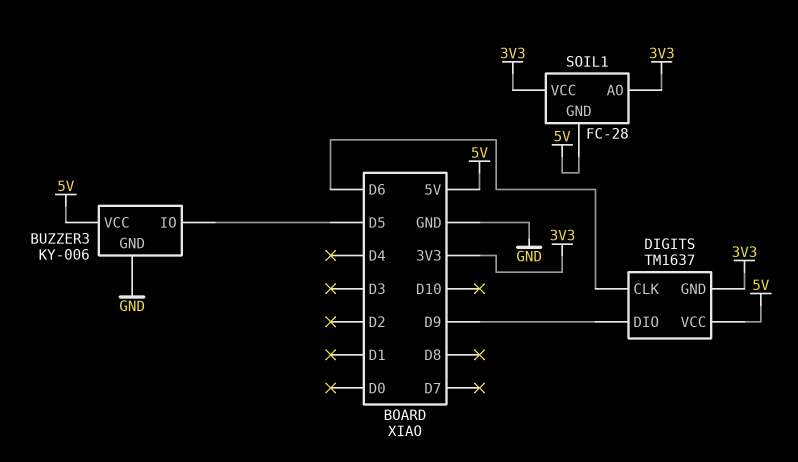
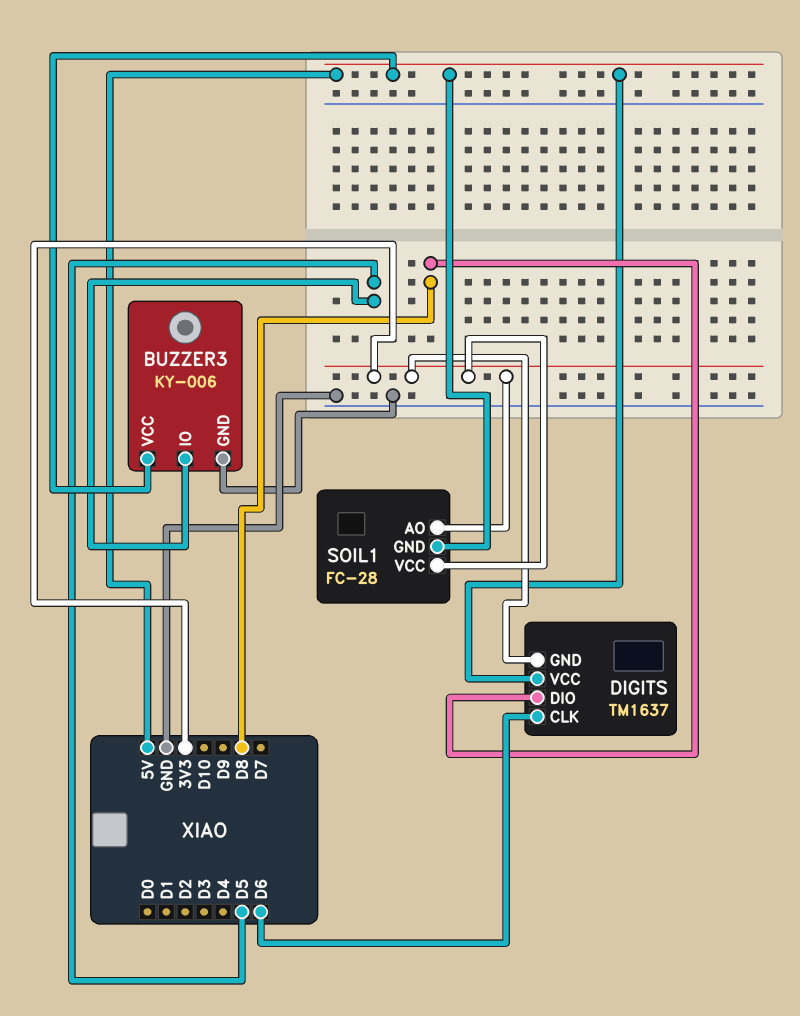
DIGITS pin DIO: D9 -> D8

